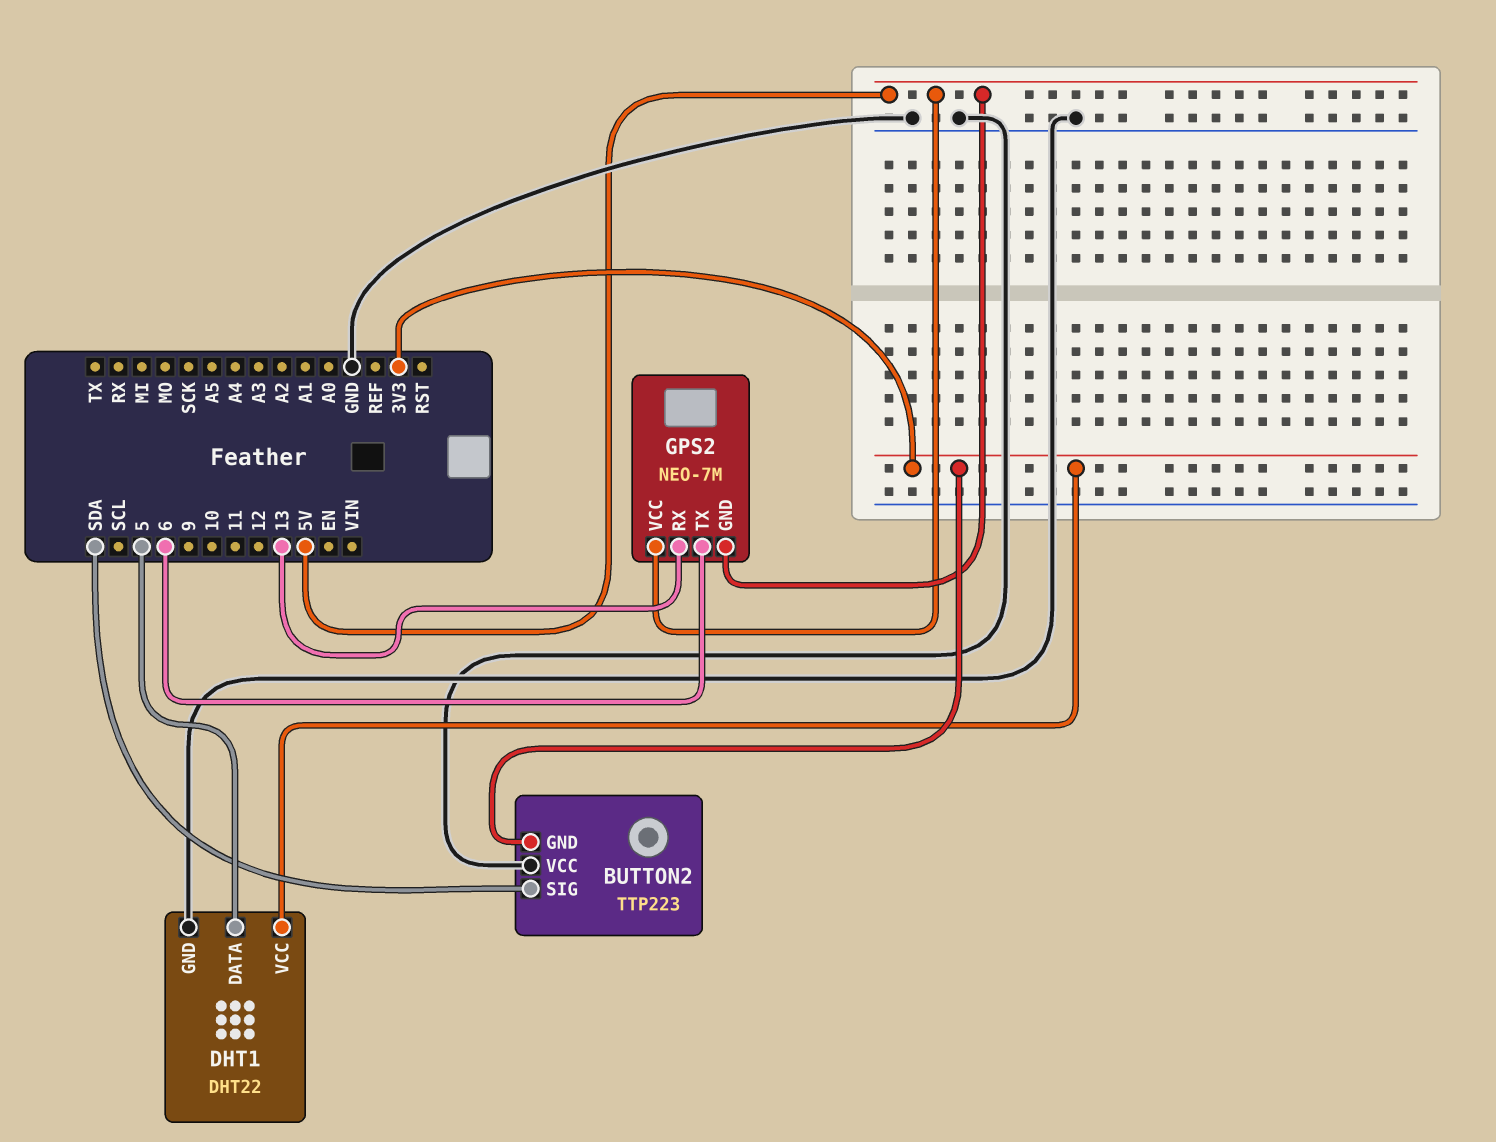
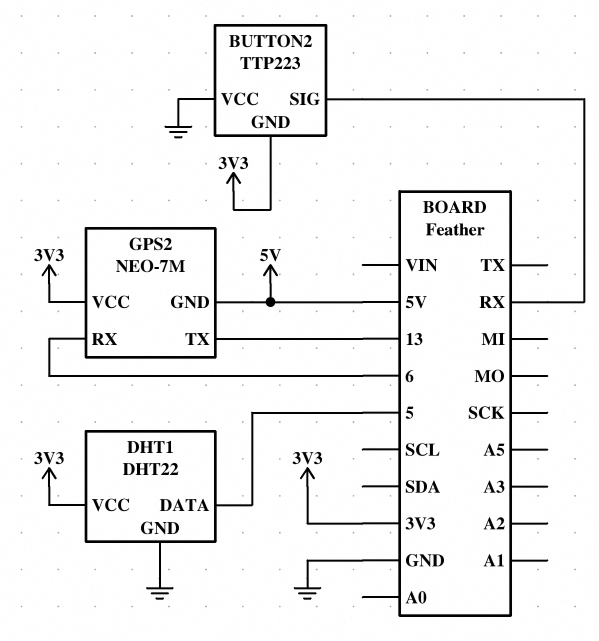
BUTTON2 pin SIG: SDA -> RX
GPS2 pin RX: 13 -> 6
GPS2 pin TX: 6 -> 13
GPS2 pin VCC: 5V -> 3V3

